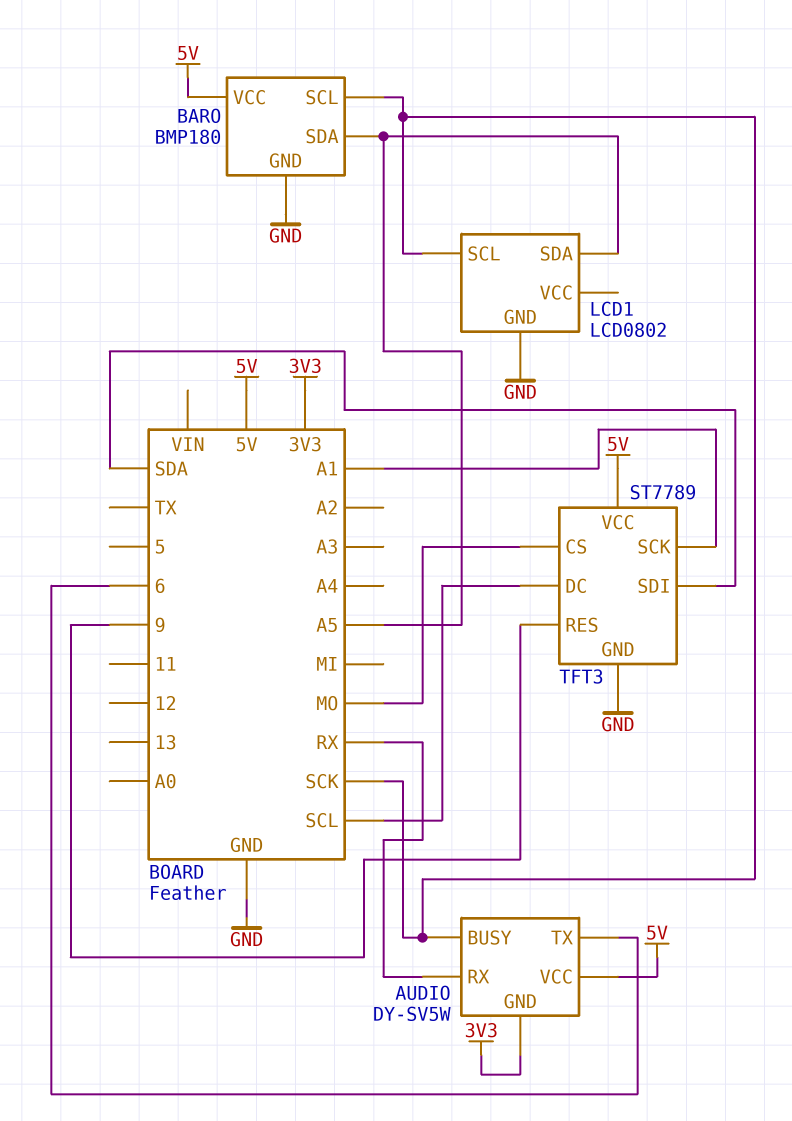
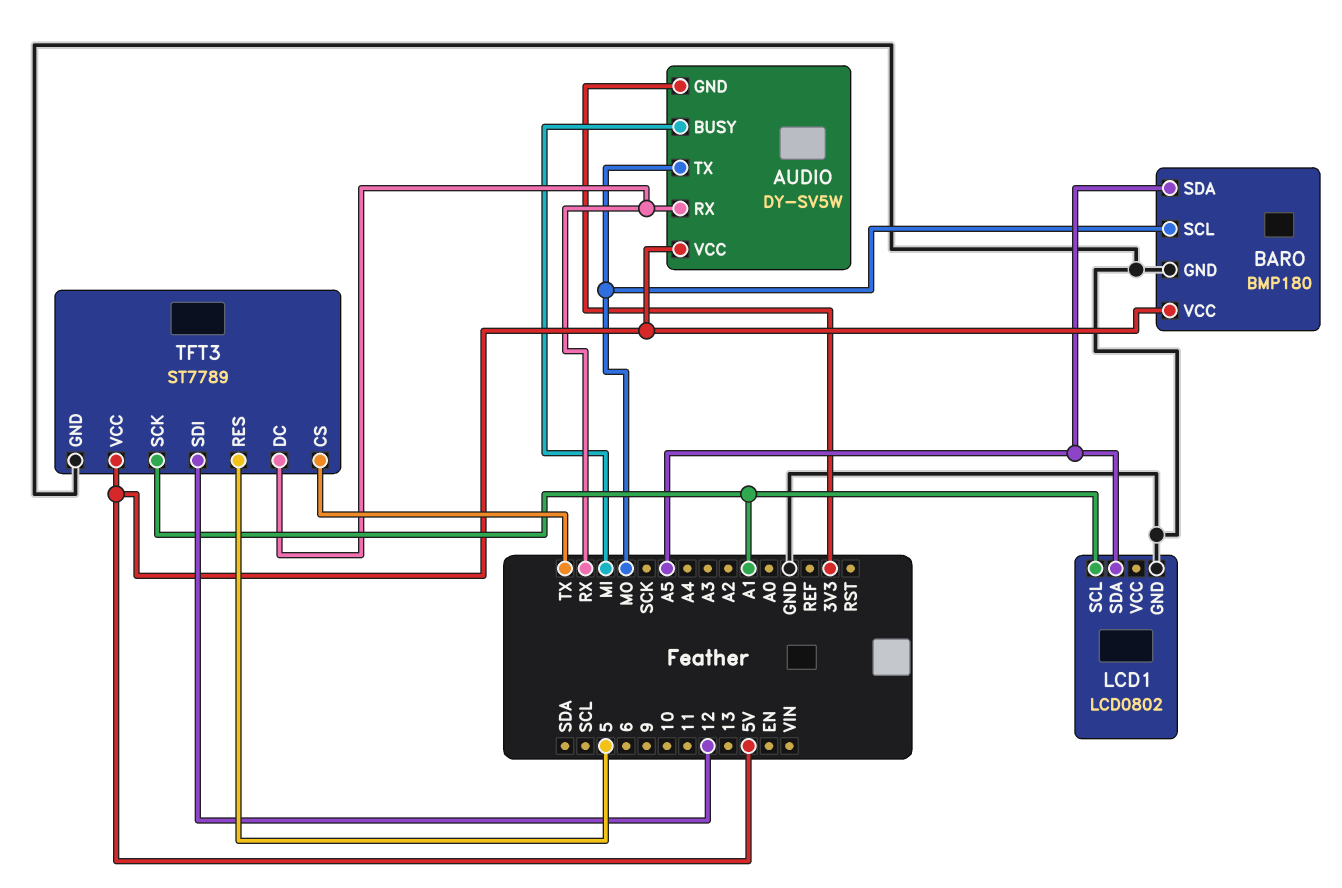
AUDIO pin BUSY: SCK -> MI
AUDIO pin TX: 6 -> MO
BARO pin SCL: SCK -> MO
LCD1 pin SCL: SCK -> A1
TFT3 pin CS: MO -> TX
TFT3 pin DC: SCL -> RX
TFT3 pin RES: 9 -> 5
TFT3 pin SDI: SDA -> 12

